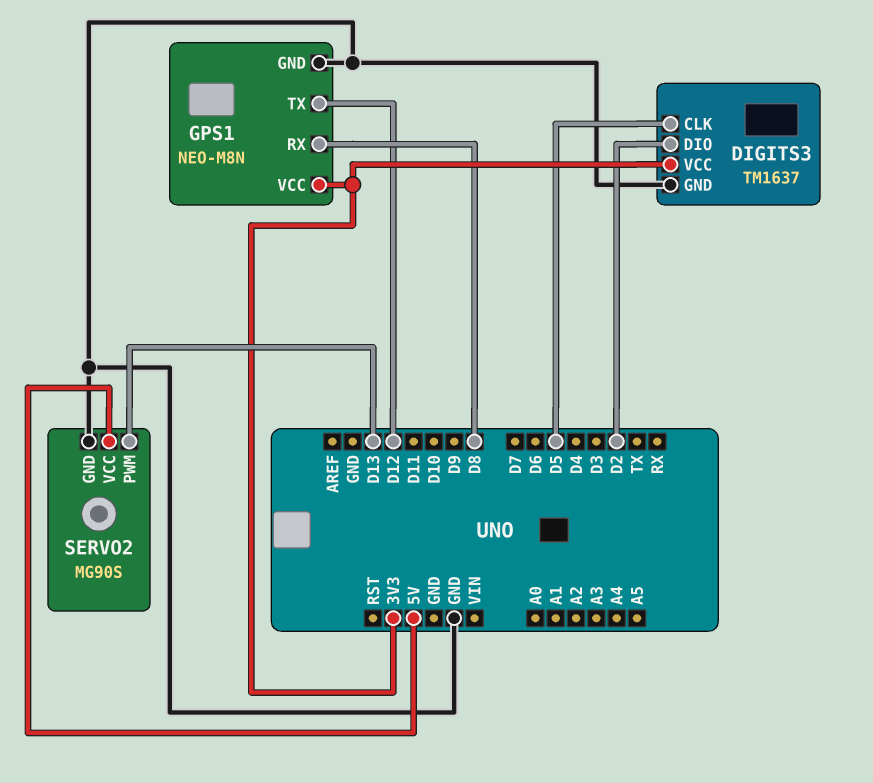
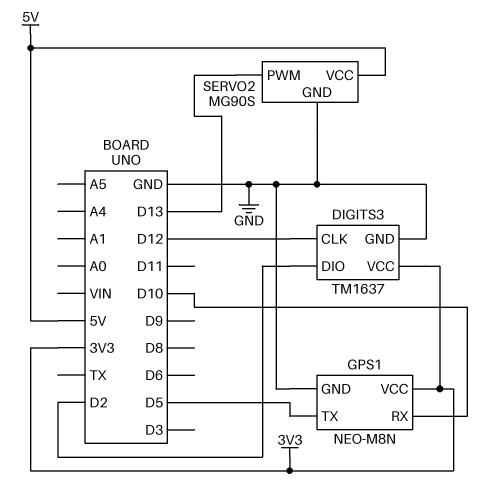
DIGITS3 pin CLK: D5 -> D12
GPS1 pin RX: D8 -> D10
GPS1 pin TX: D12 -> D5

